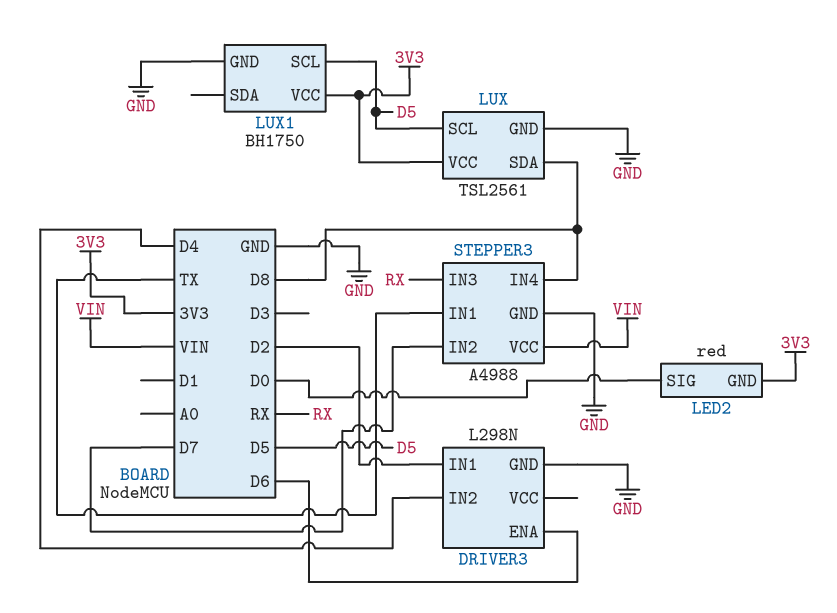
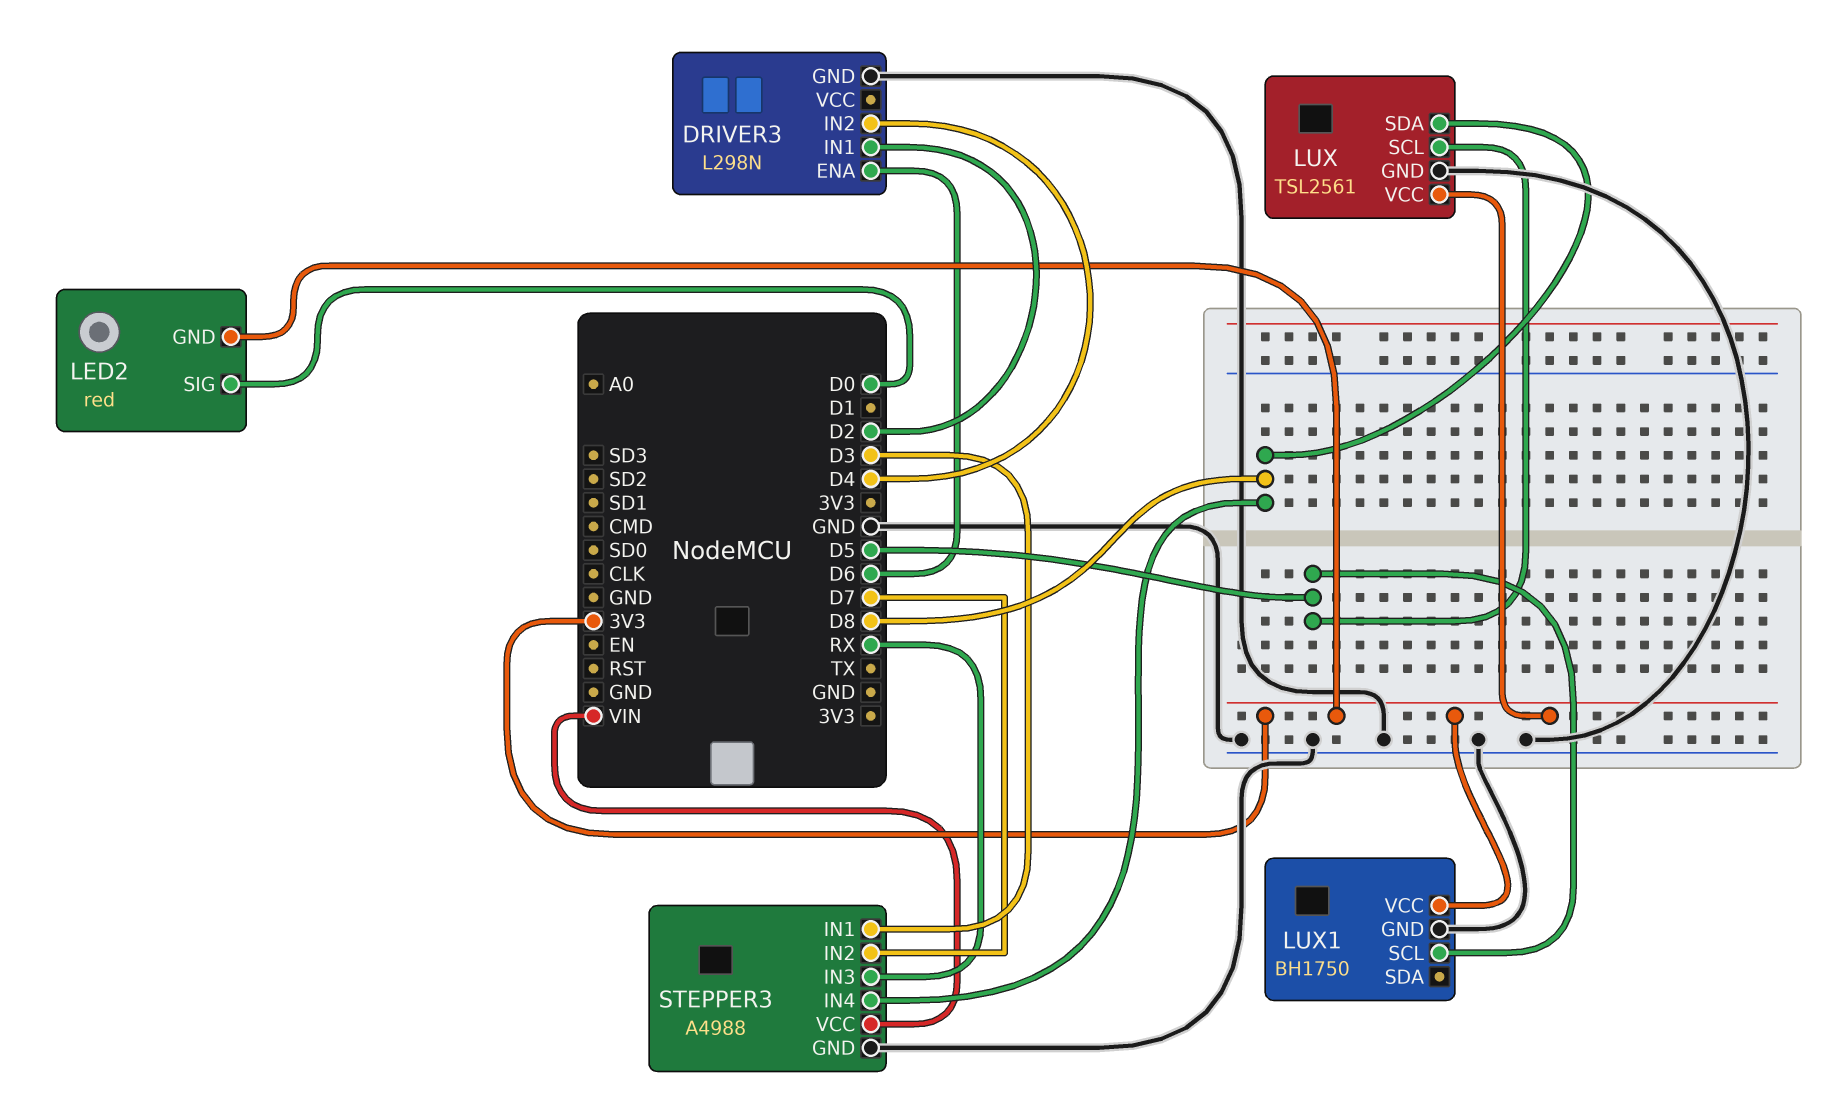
STEPPER3 pin IN1: TX -> D3

